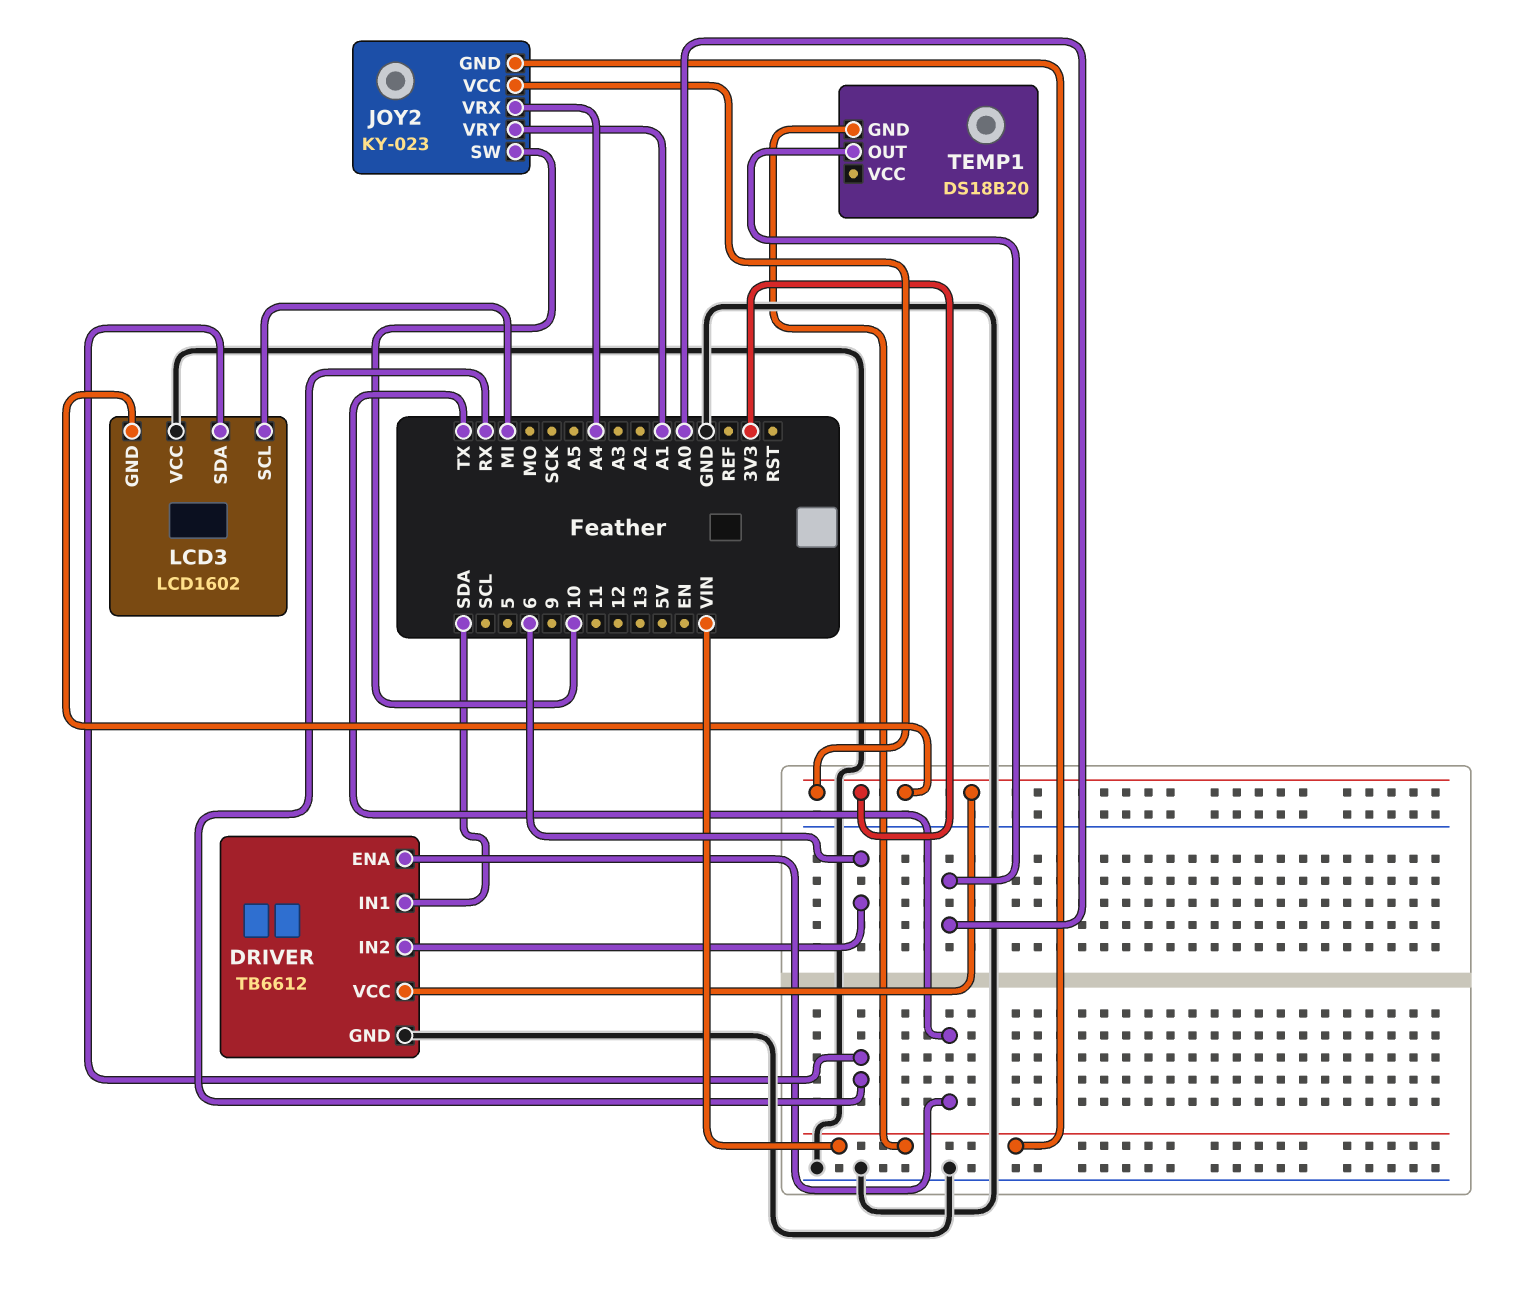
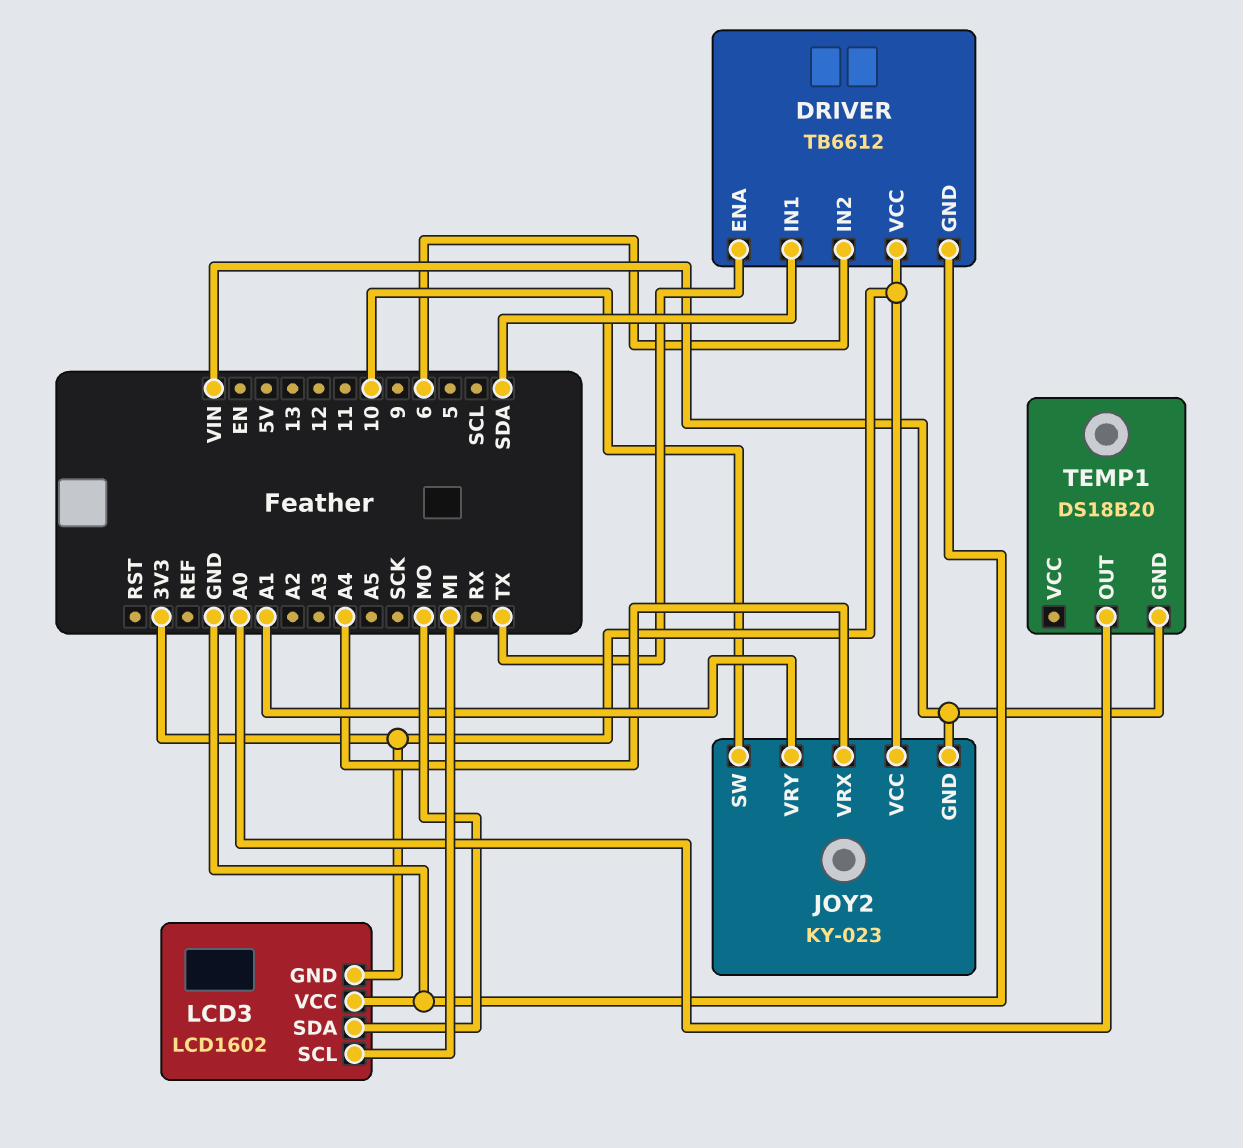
LCD3 pin SDA: RX -> MO

